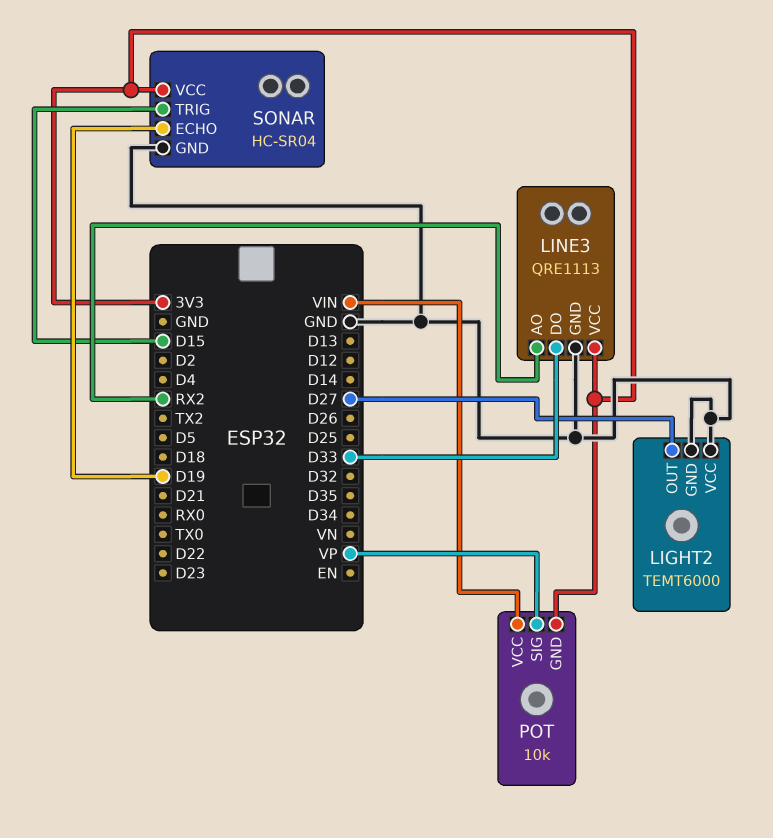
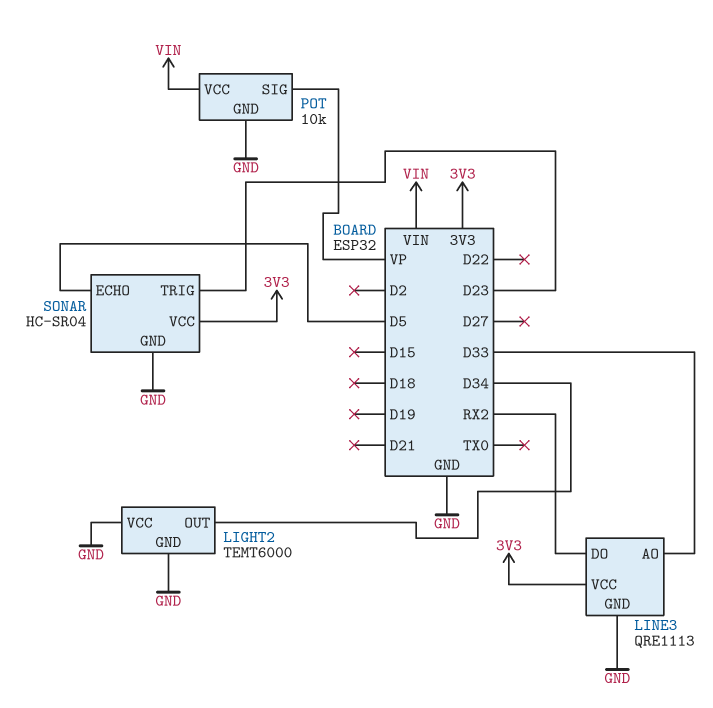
LIGHT2 pin OUT: D27 -> D34
LINE3 pin AO: RX2 -> D33
LINE3 pin DO: D33 -> RX2
POT pin GND: 3V3 -> GND
SONAR pin ECHO: D19 -> D5
SONAR pin TRIG: D15 -> D23

